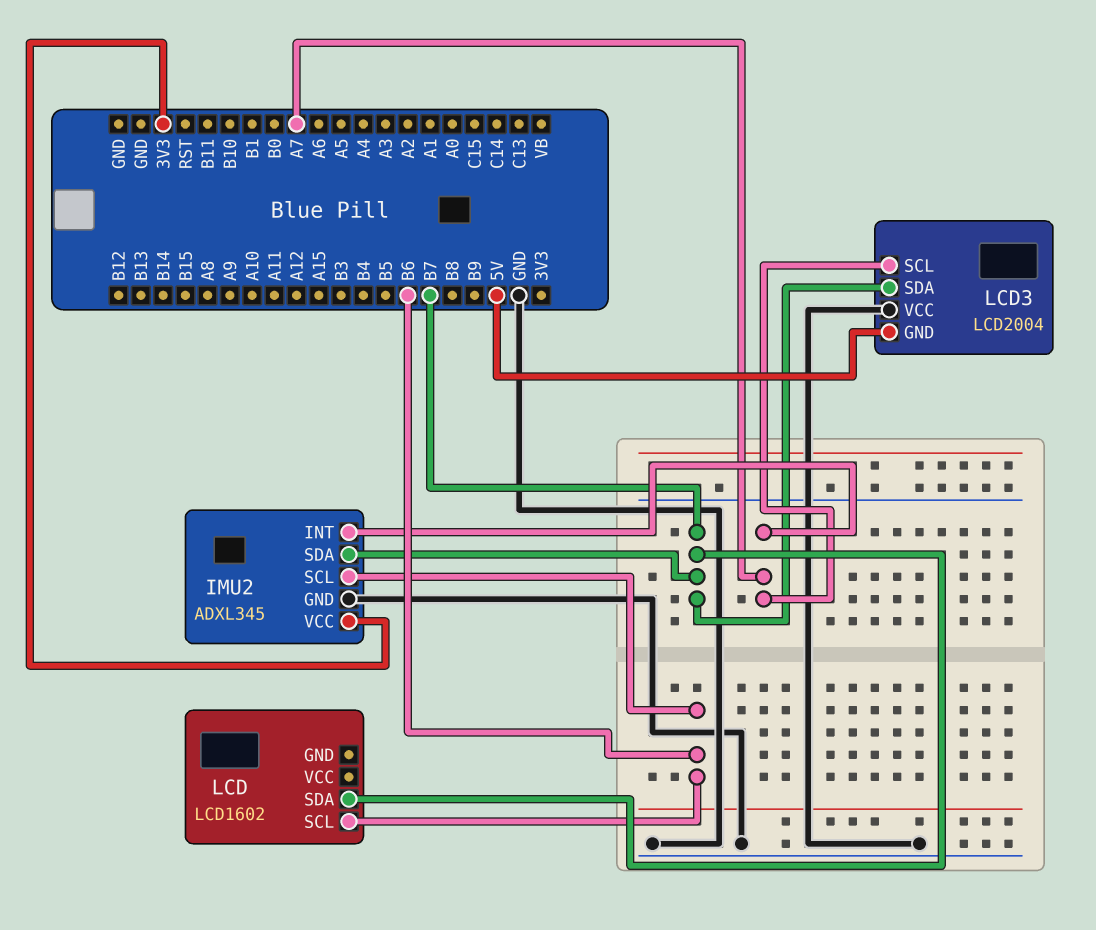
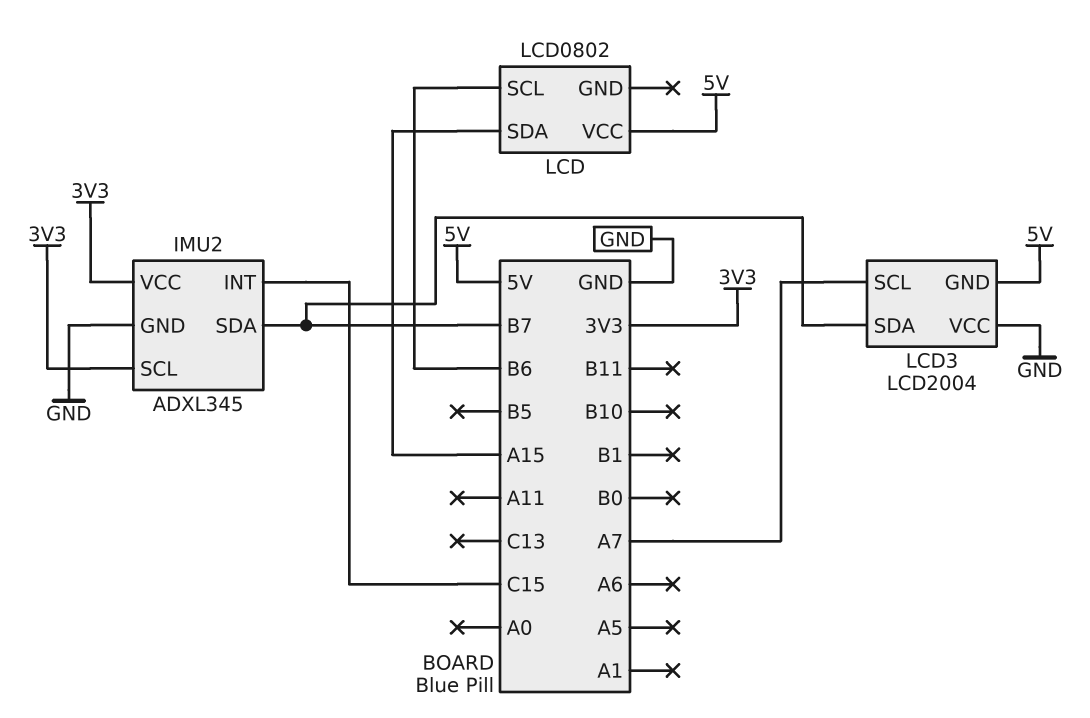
IMU2 pin INT: A7 -> C15
IMU2 pin SCL: B6 -> 3V3
LCD: LCD1602 -> LCD0802
LCD pin SDA: B7 -> A15
LCD pin VCC: none -> 5V

